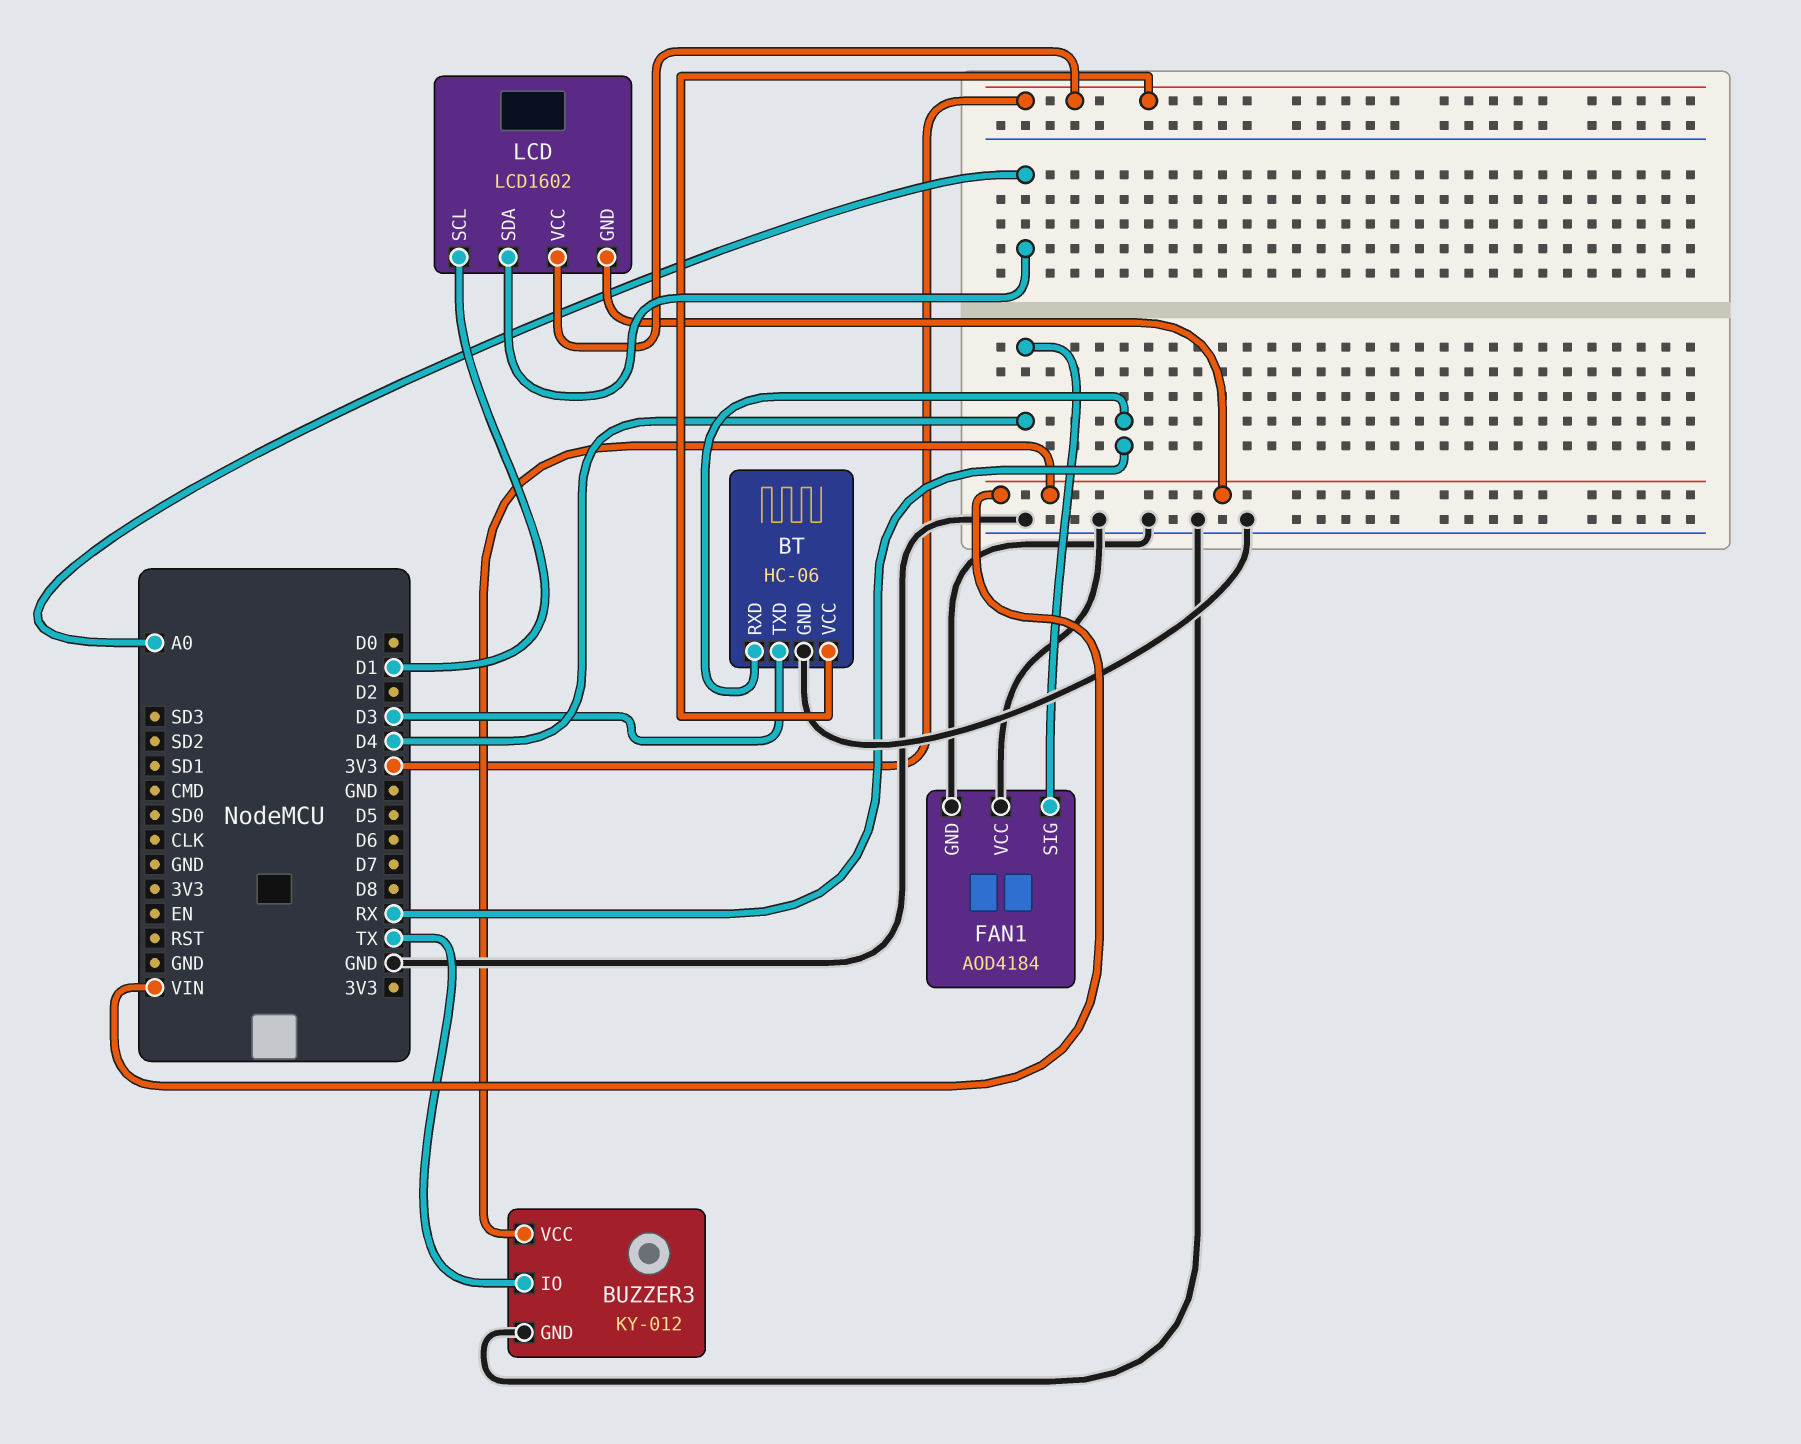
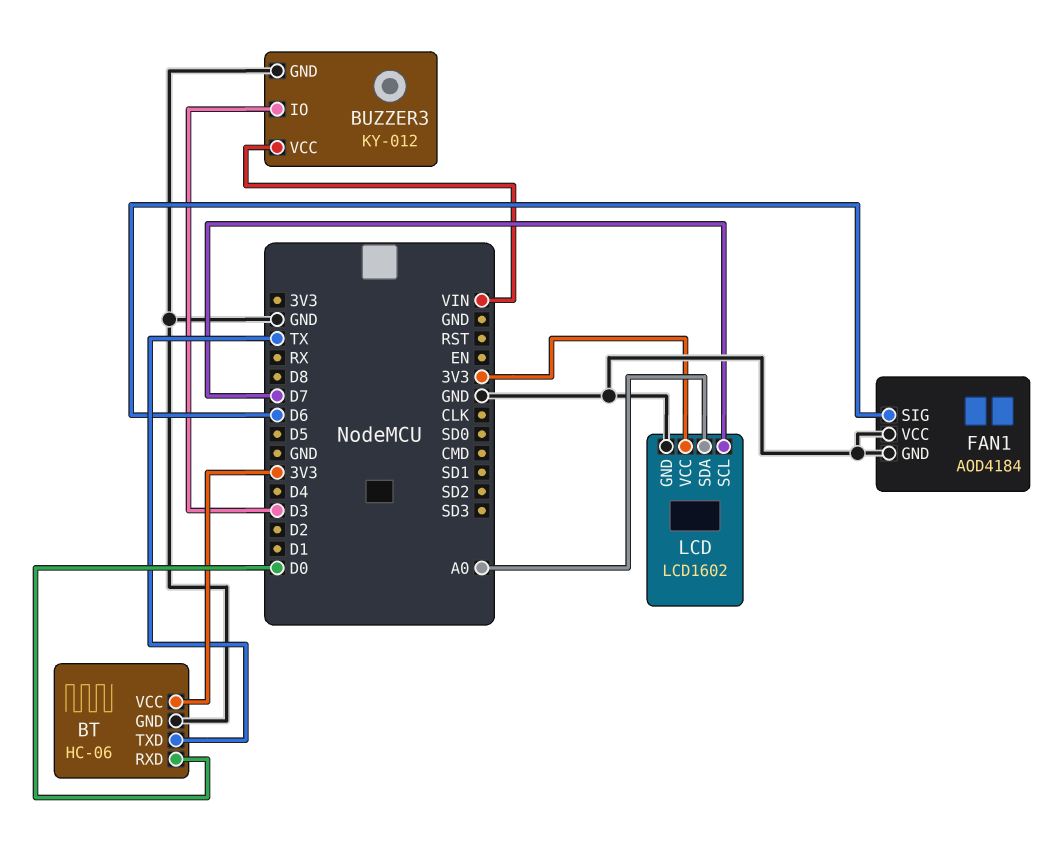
BT pin RXD: RX -> D0
BT pin TXD: D3 -> TX
BUZZER3 pin IO: TX -> D3
FAN1 pin SIG: D4 -> D6
LCD pin GND: VIN -> GND
LCD pin SCL: D1 -> D7

